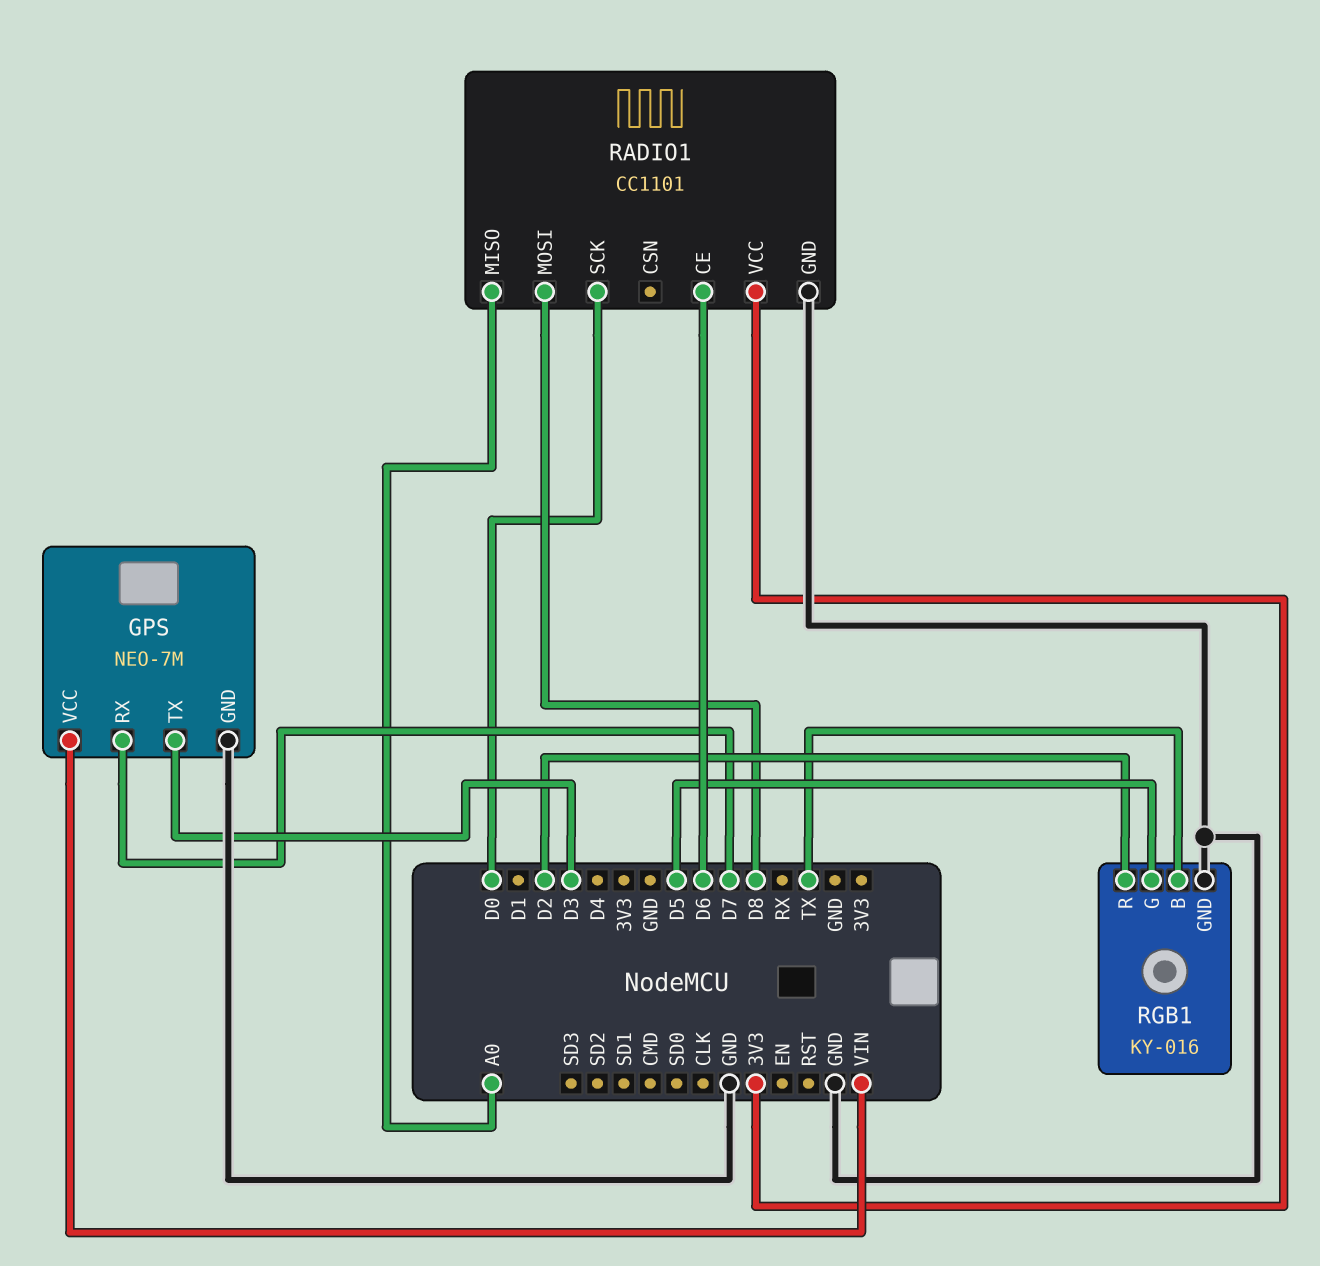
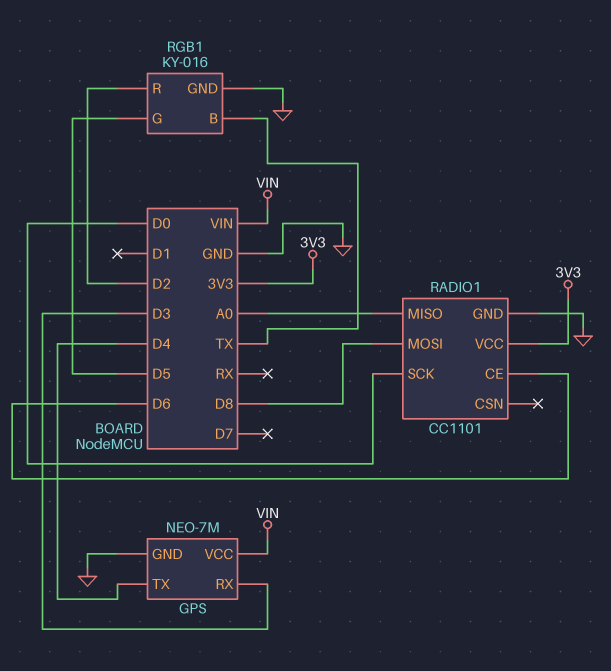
GPS pin RX: D7 -> D3
GPS pin TX: D3 -> D4

